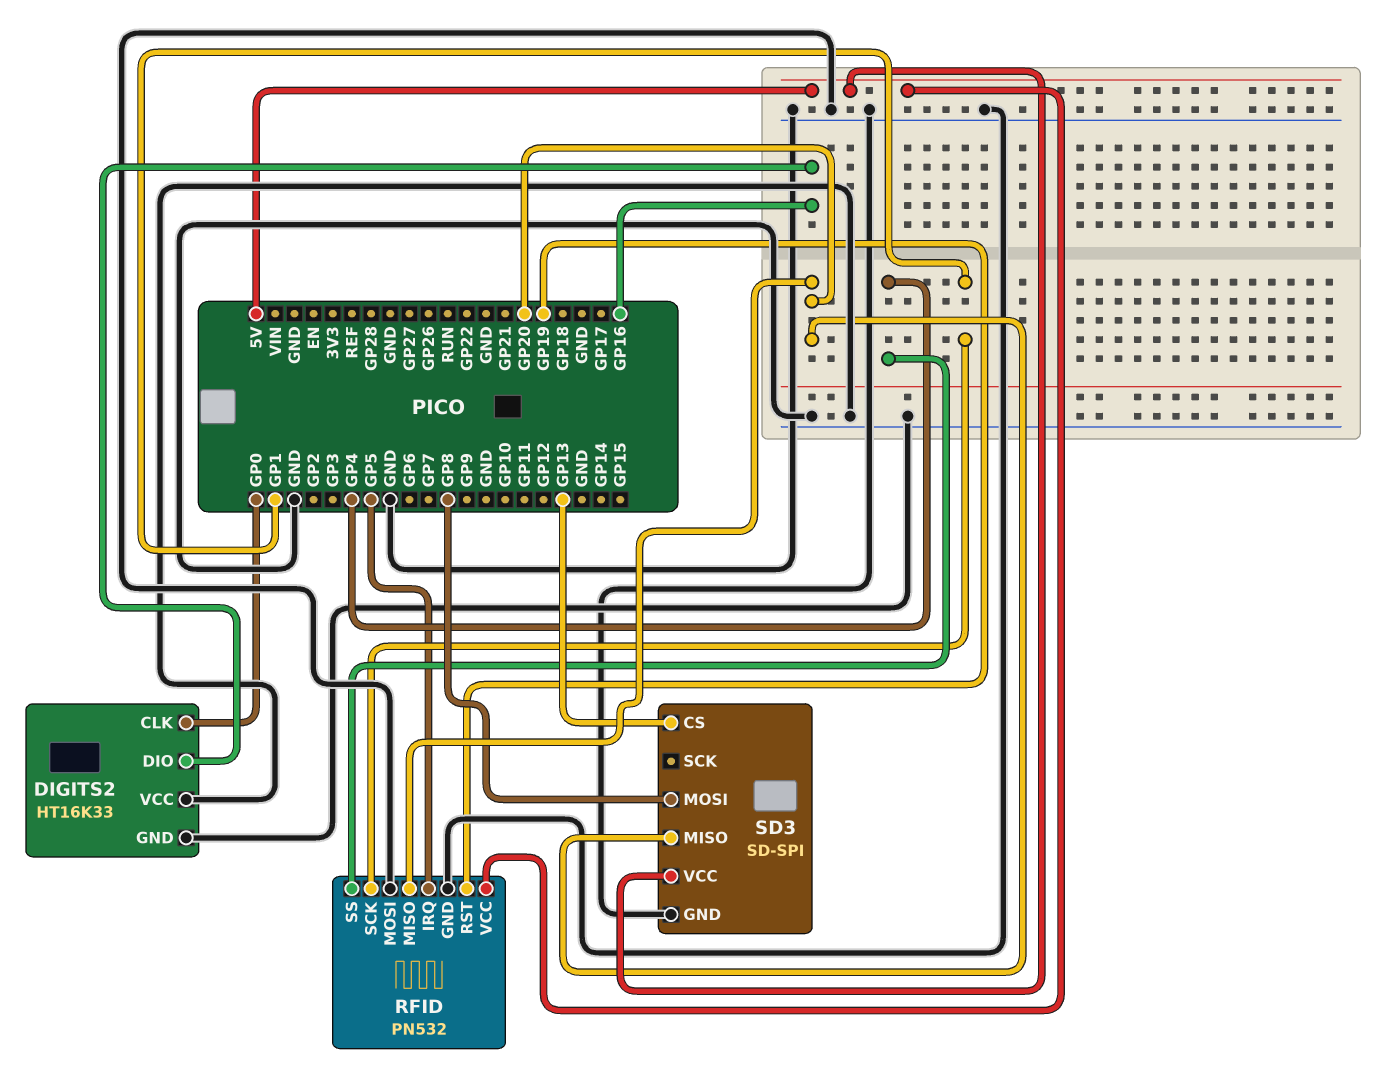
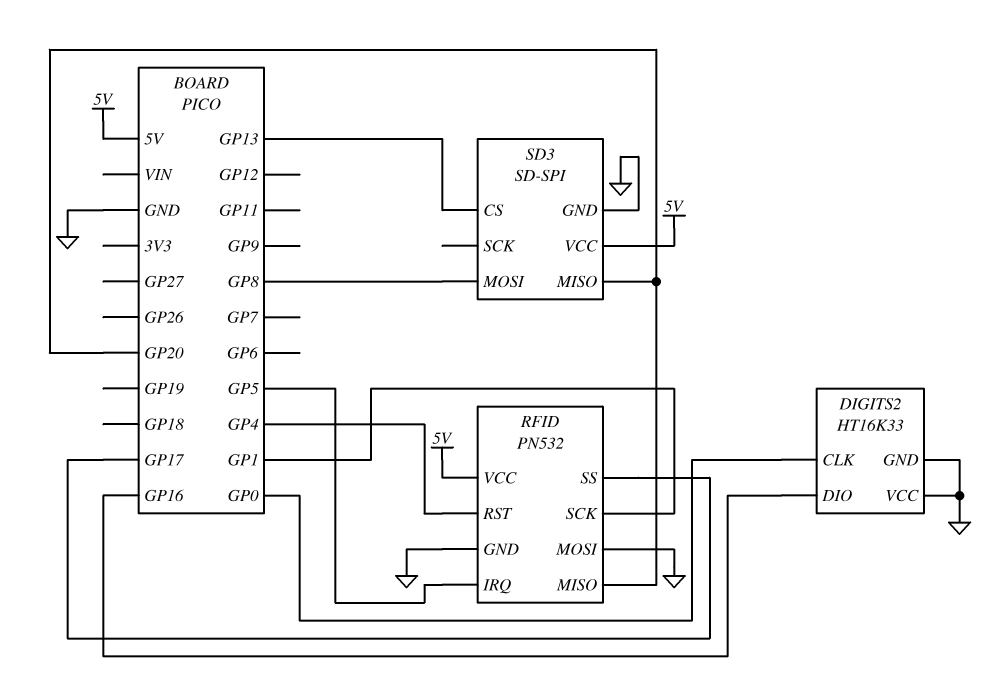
RFID pin RST: GP19 -> GP4
RFID pin SS: GP4 -> GP17

